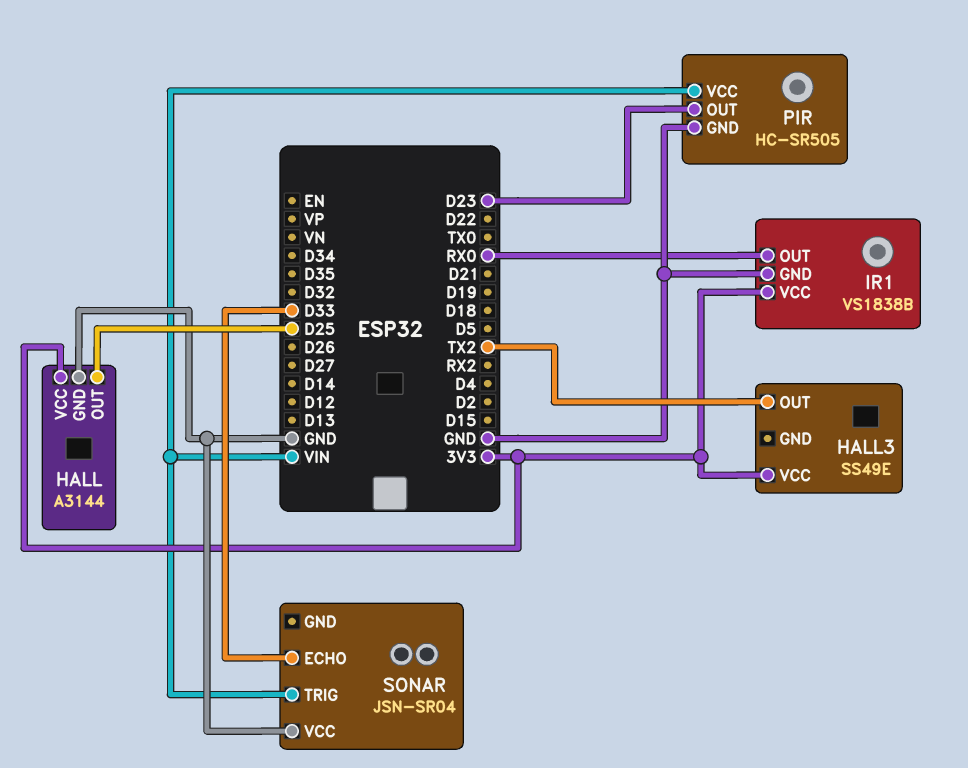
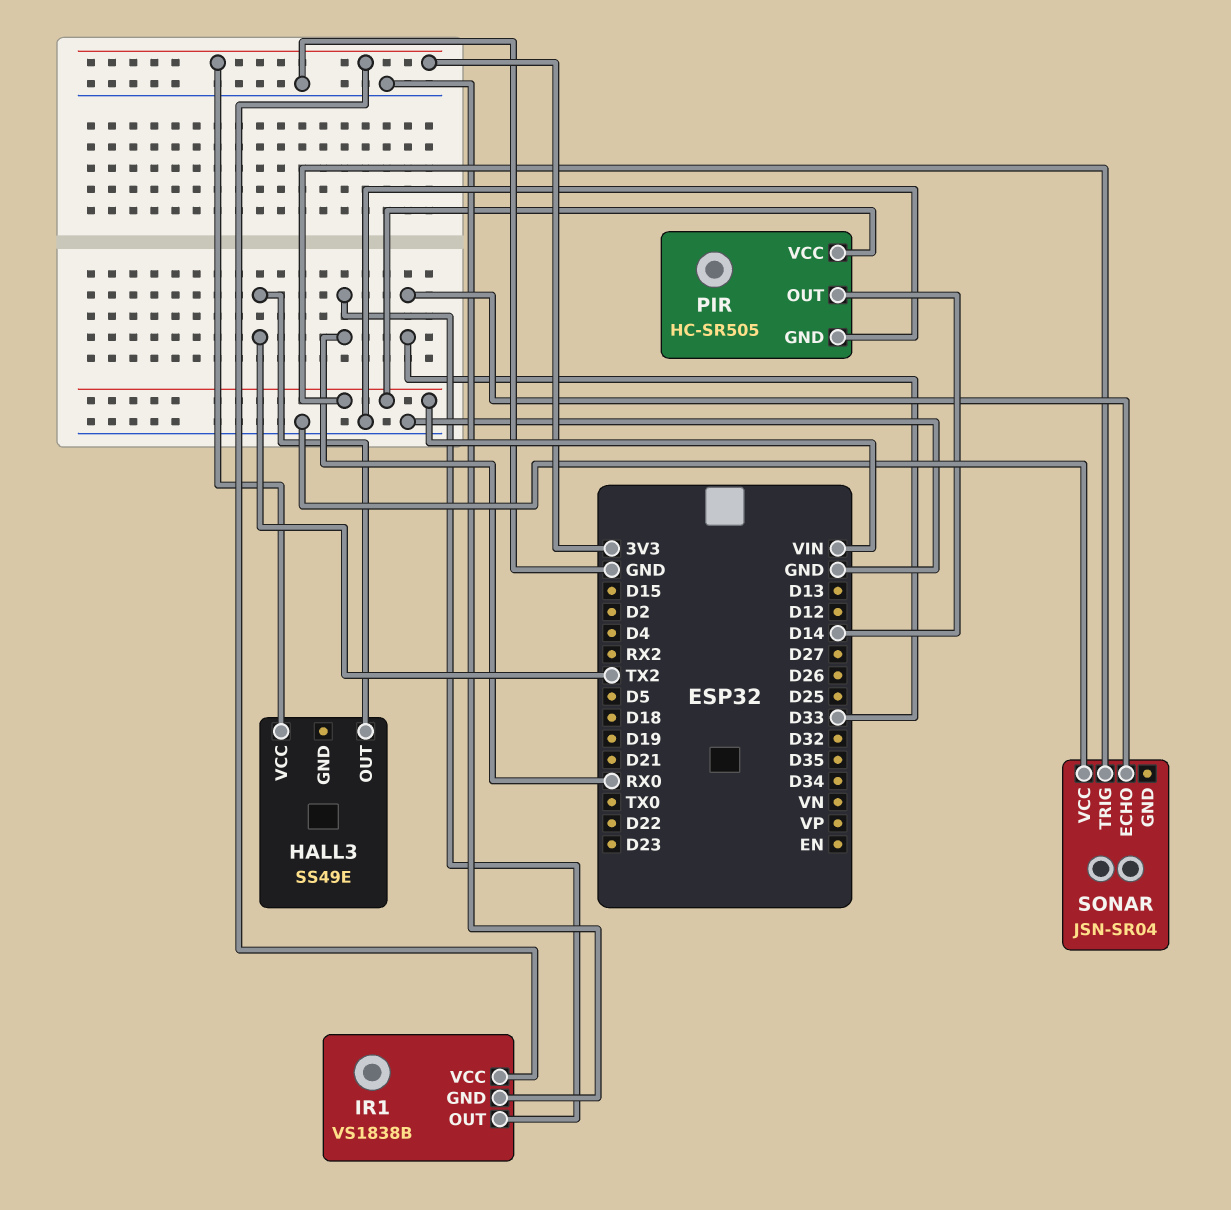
HALL: A3144 -> none
HALL pin GND: GND -> none
HALL pin OUT: D25 -> none
HALL pin VCC: 3V3 -> none
PIR pin OUT: D23 -> D14

